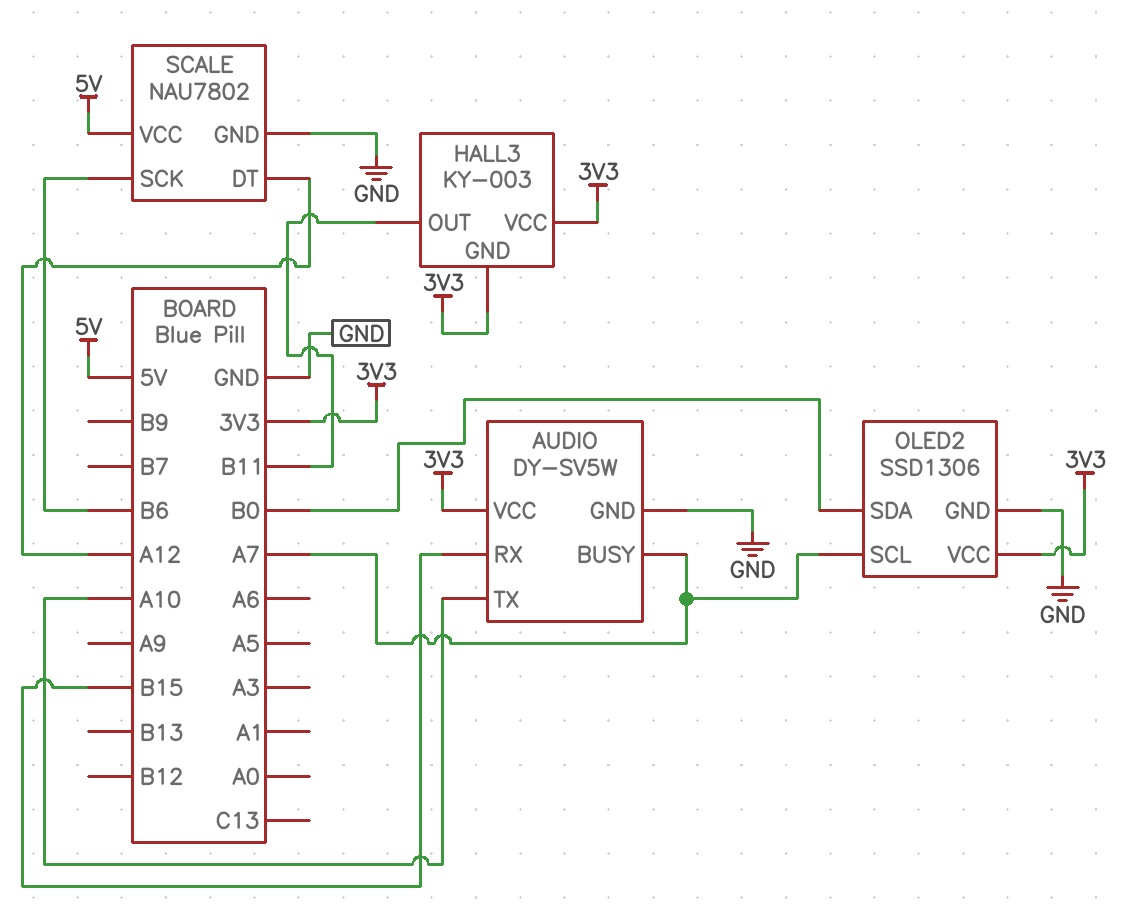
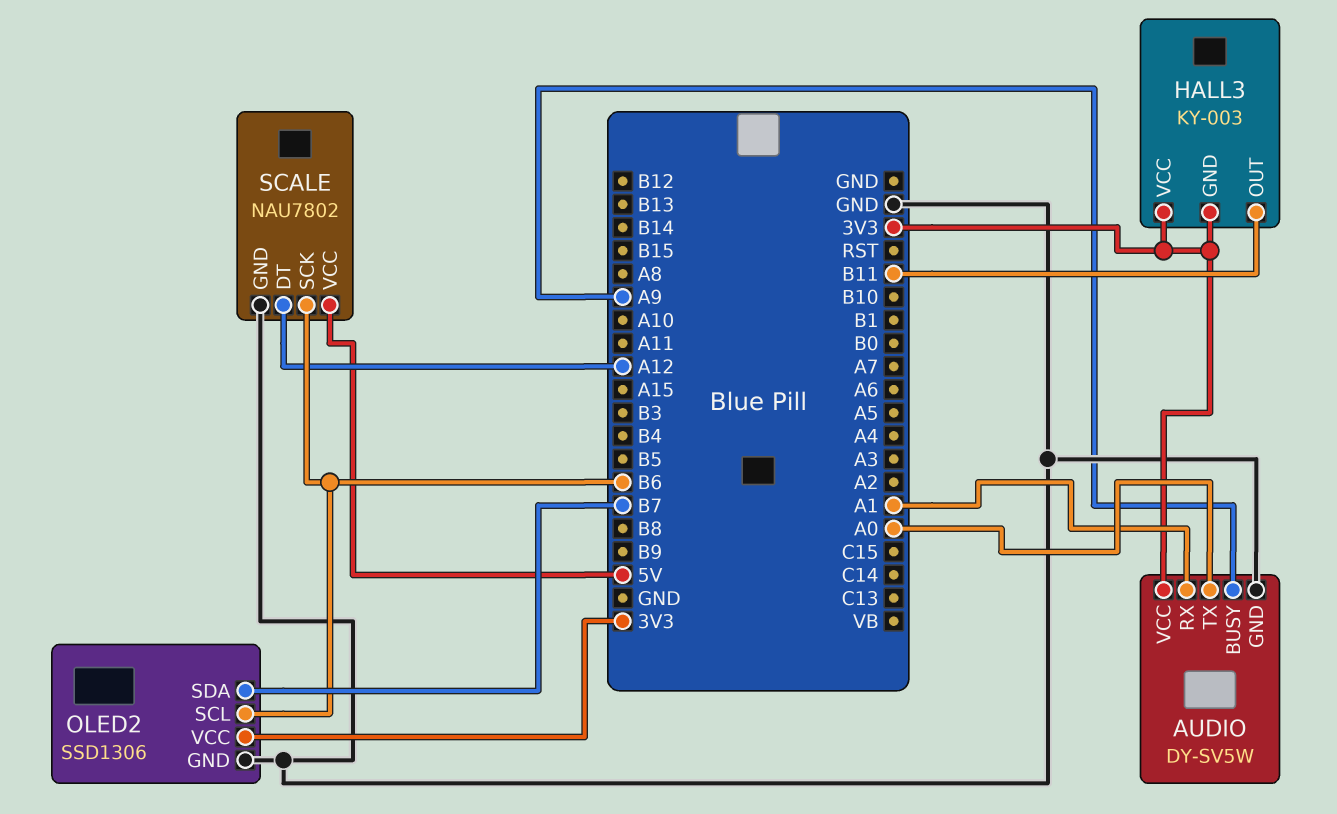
AUDIO pin BUSY: A7 -> A9
AUDIO pin RX: B15 -> A1
AUDIO pin TX: A10 -> A0
OLED2 pin SCL: A7 -> B6
OLED2 pin SDA: B0 -> B7

